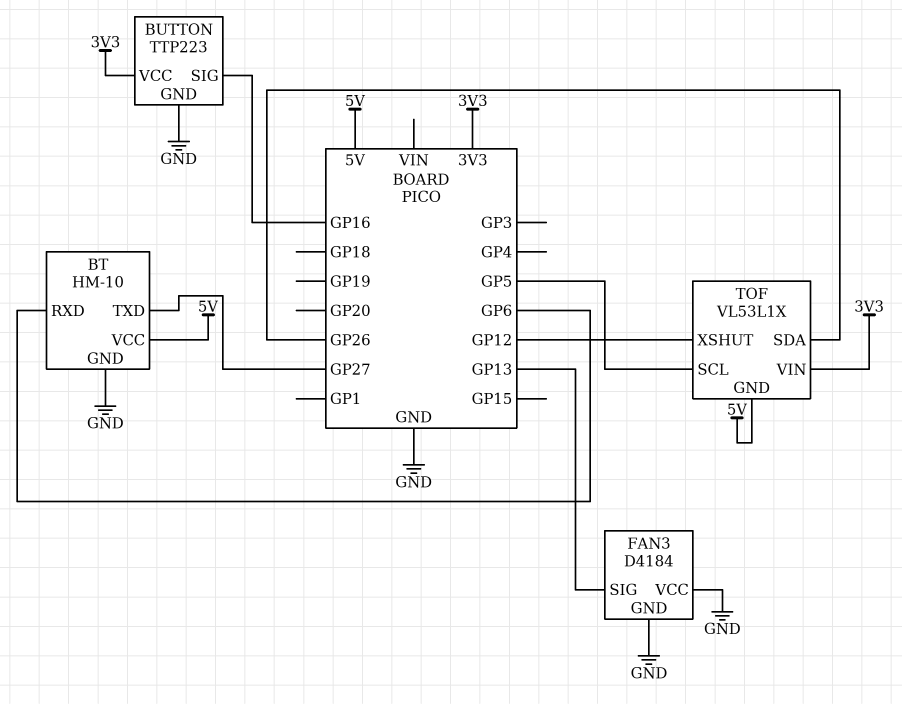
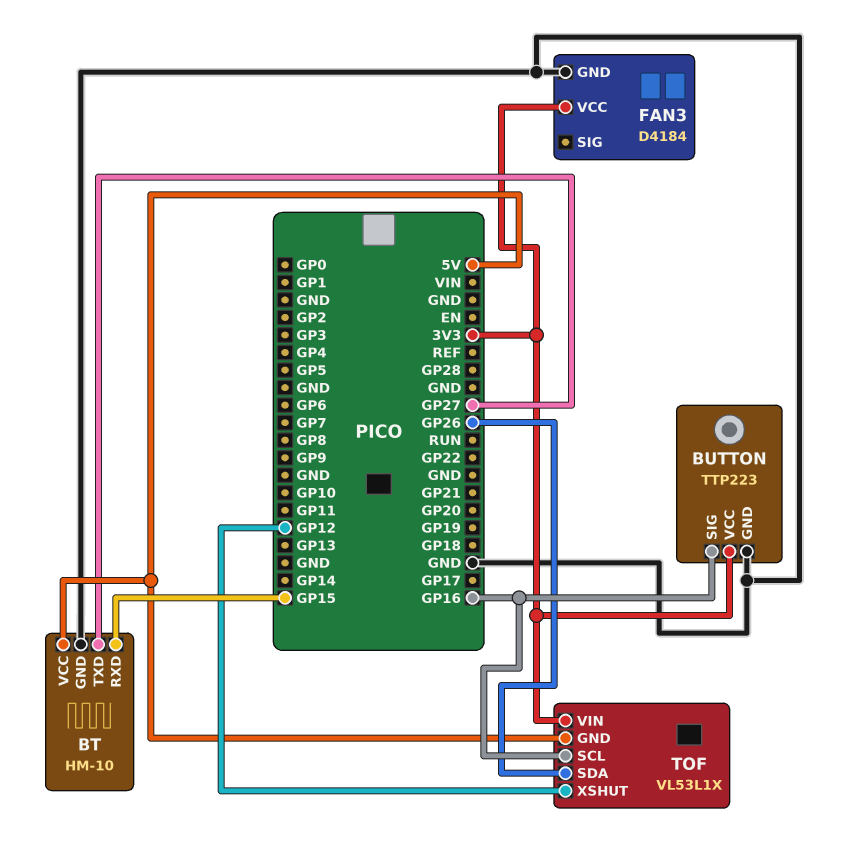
BT pin RXD: GP6 -> GP15
FAN3 pin SIG: GP13 -> none
FAN3 pin VCC: GND -> 3V3
TOF pin SCL: GP5 -> GP16

